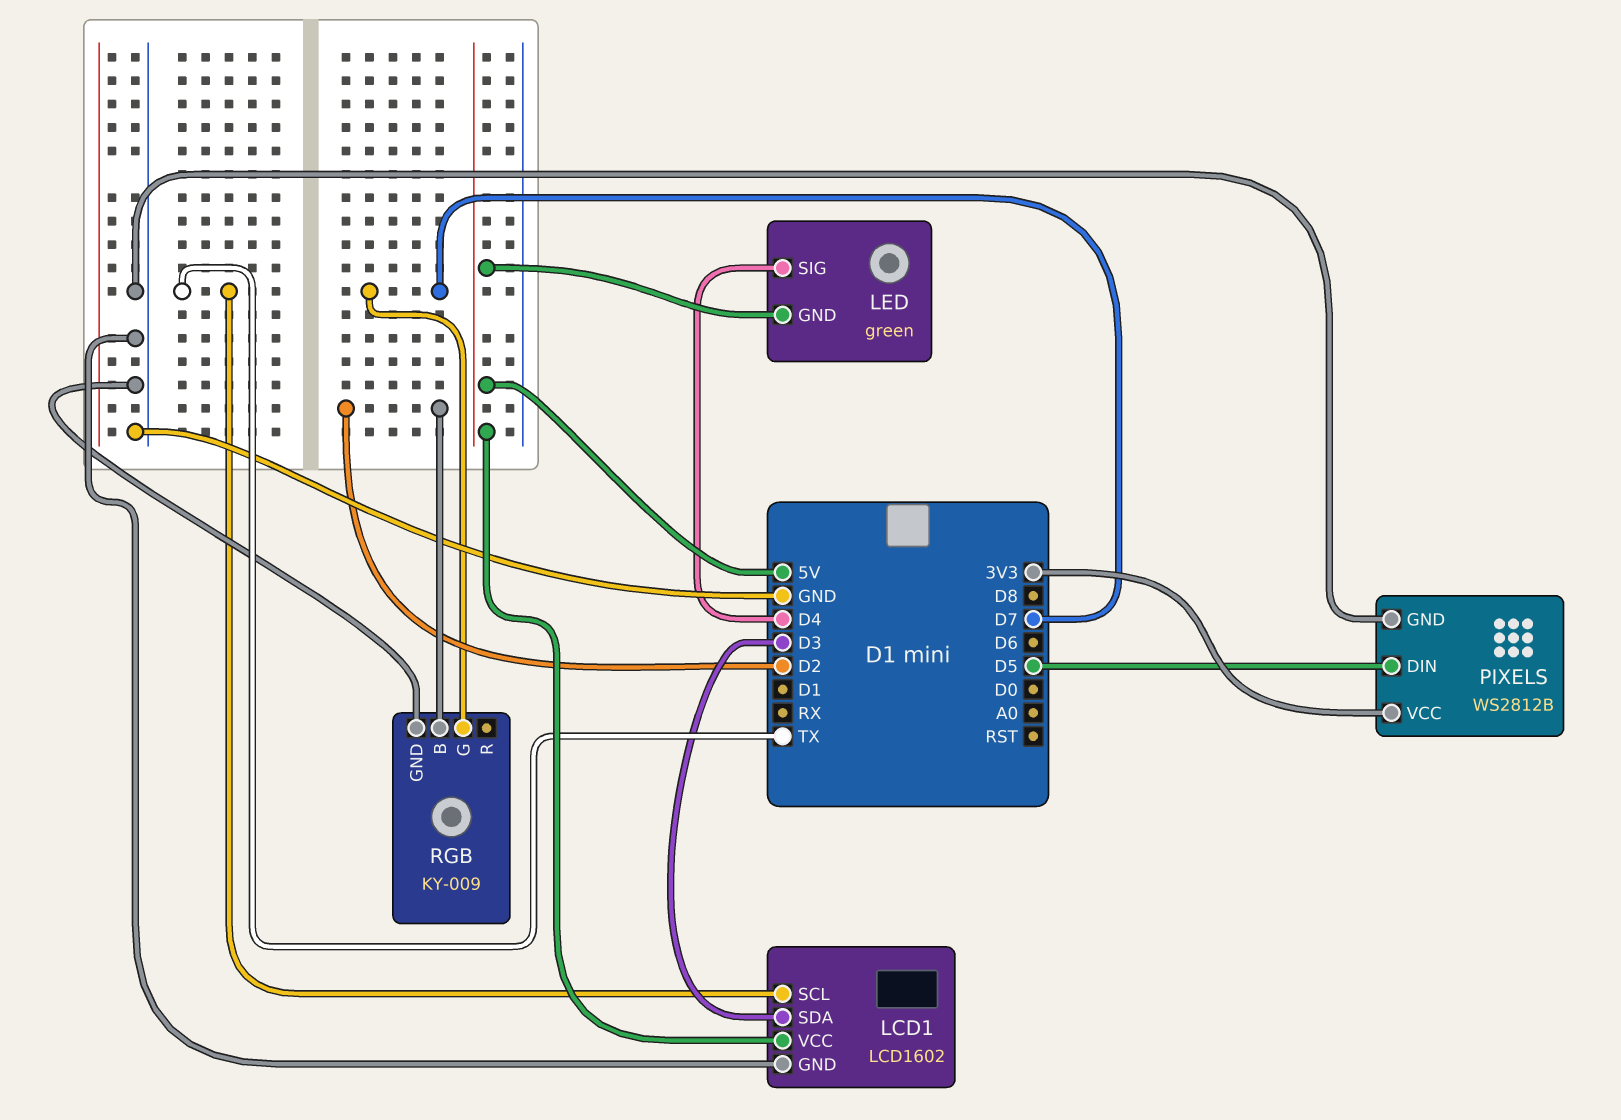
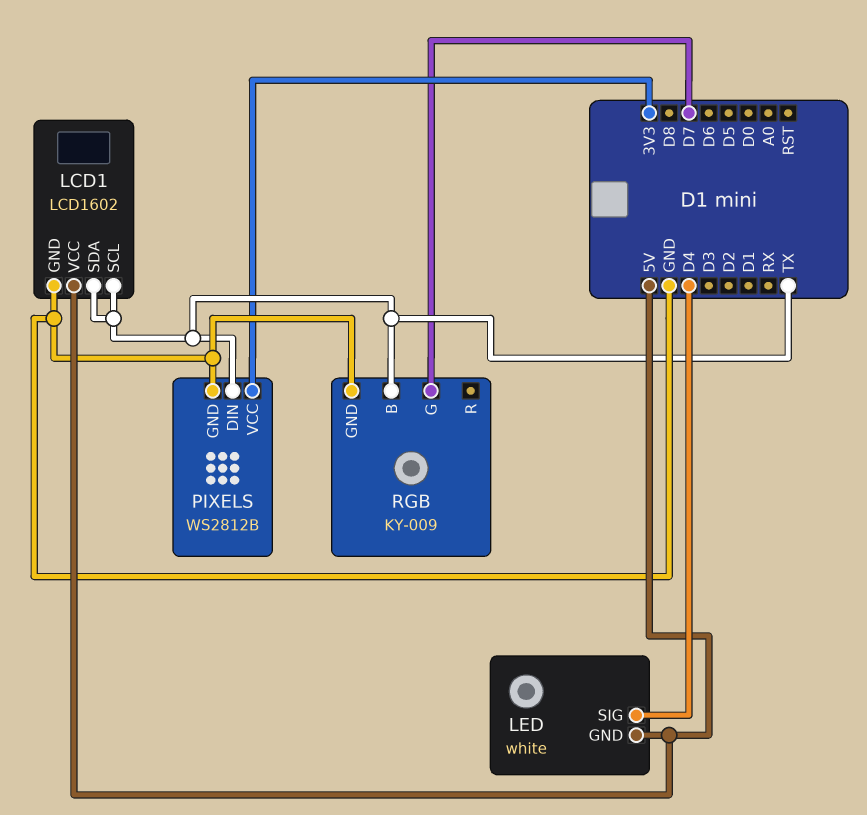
LCD1 pin SDA: D3 -> TX
LED: green -> white
PIXELS pin DIN: D5 -> TX
RGB pin B: D2 -> TX

